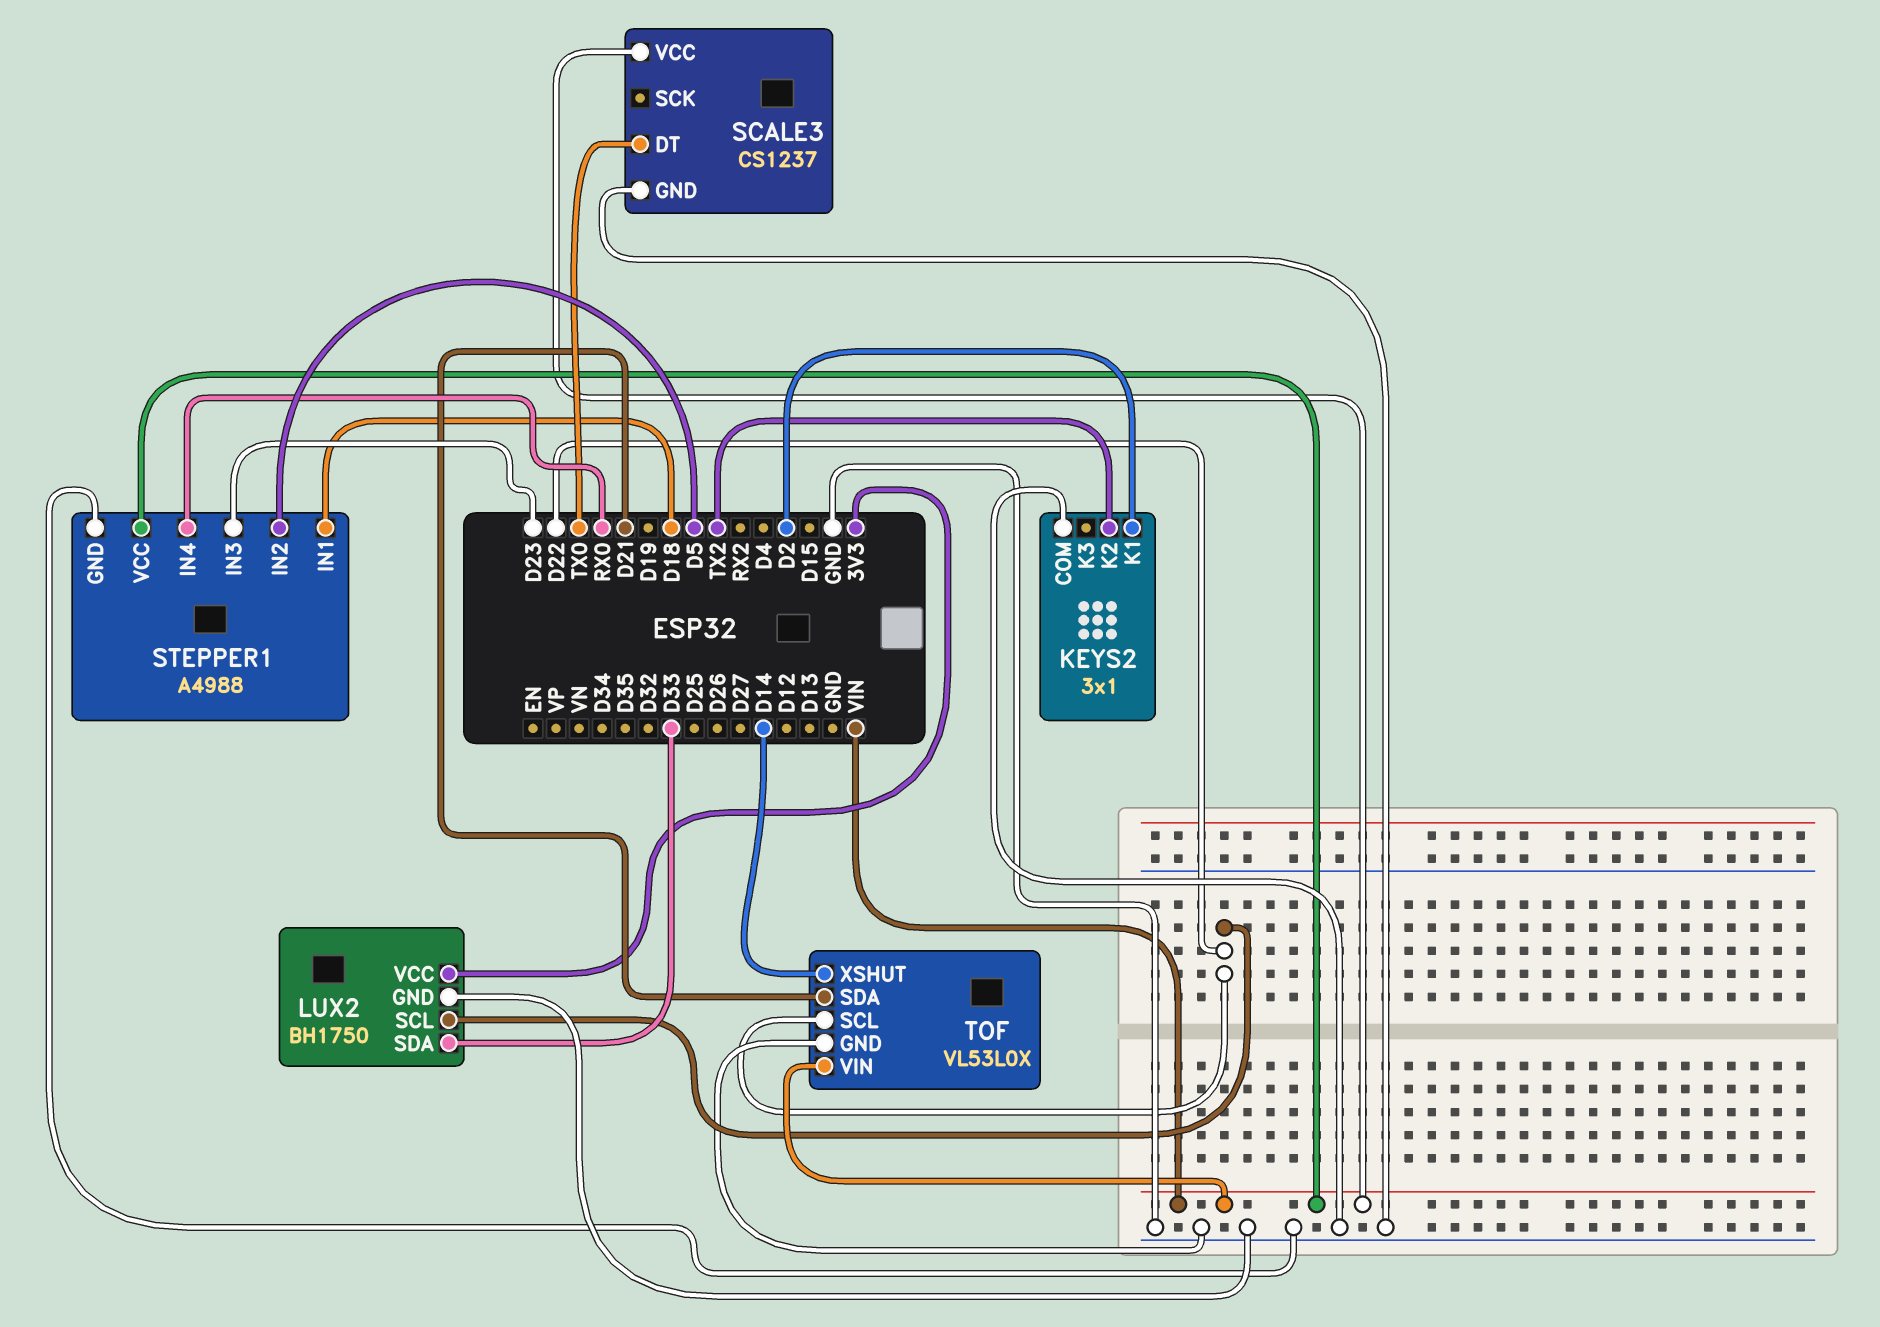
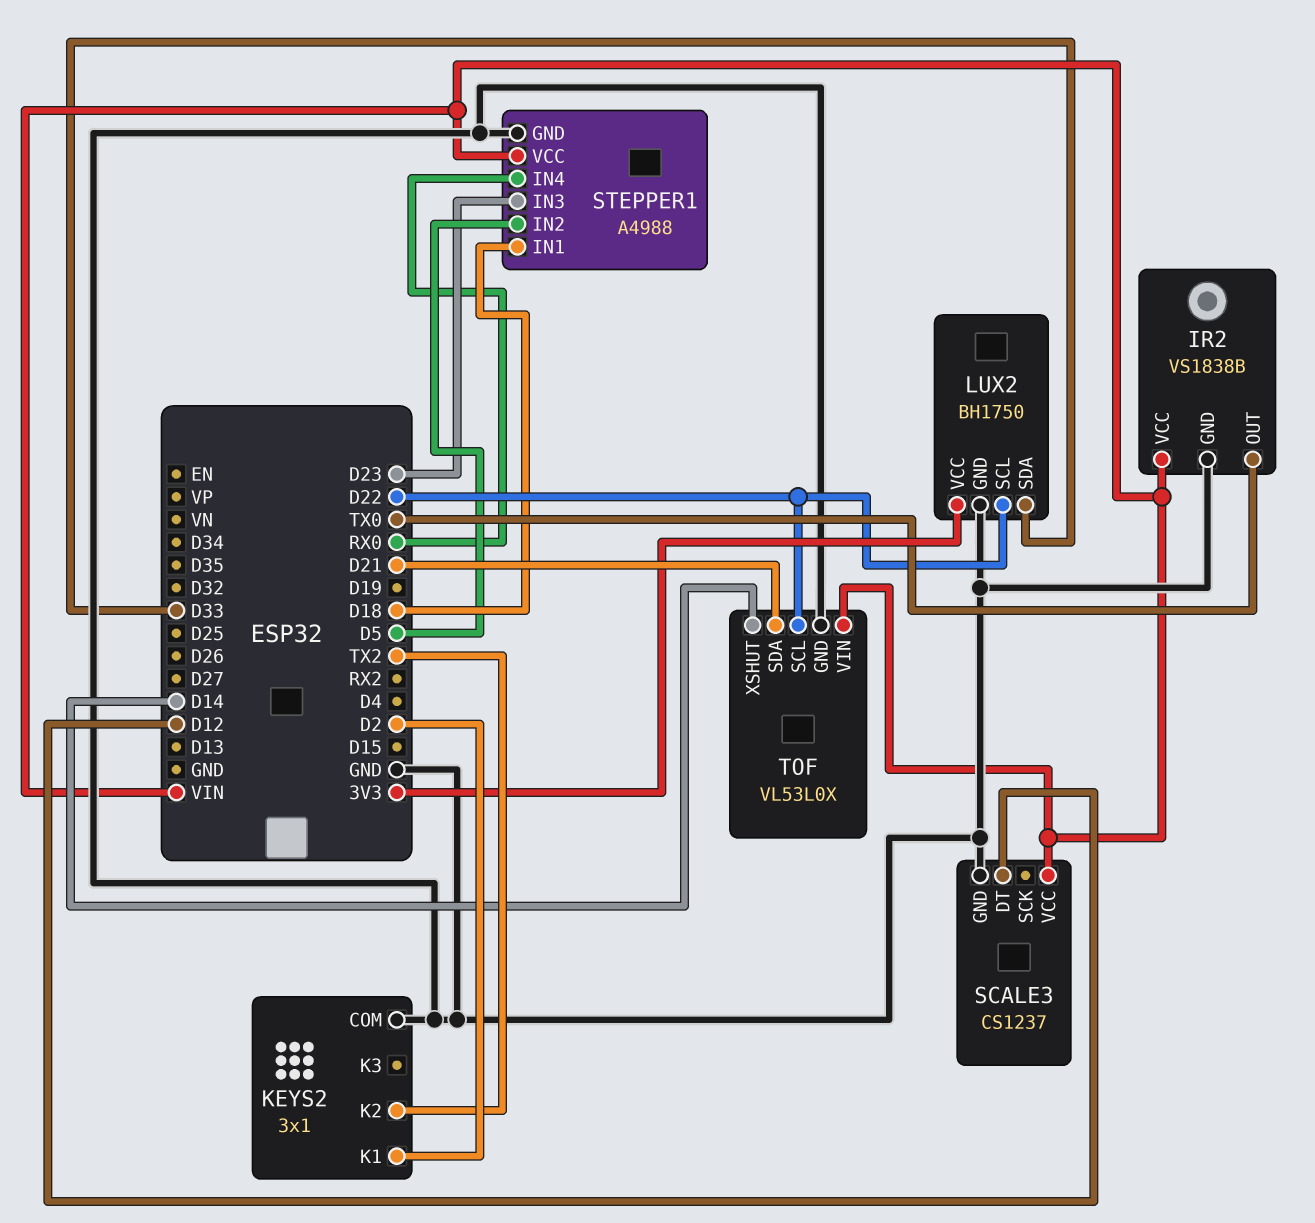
IR2: none -> VS1838B
IR2 pin GND: none -> GND
IR2 pin OUT: none -> TX0
IR2 pin VCC: none -> VIN
SCALE3 pin DT: TX0 -> D12

